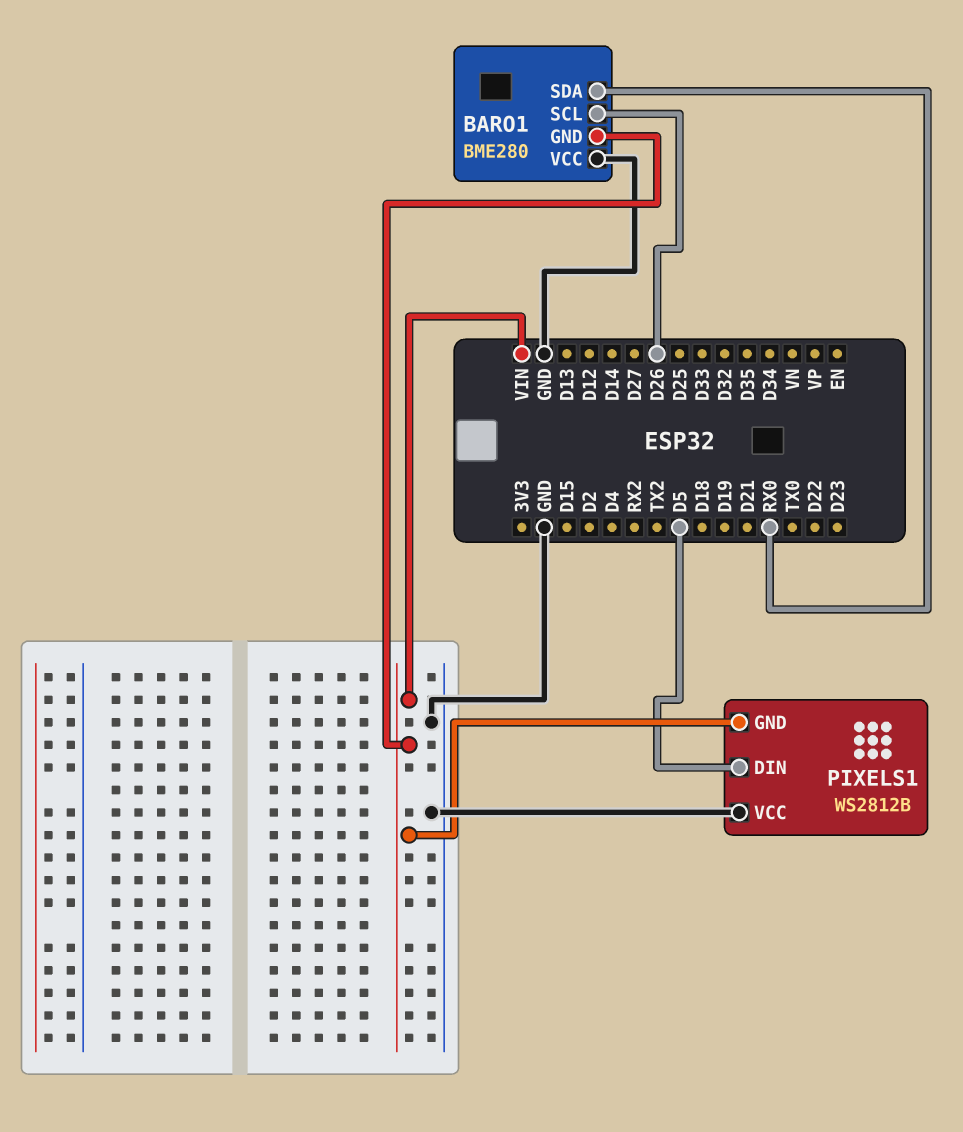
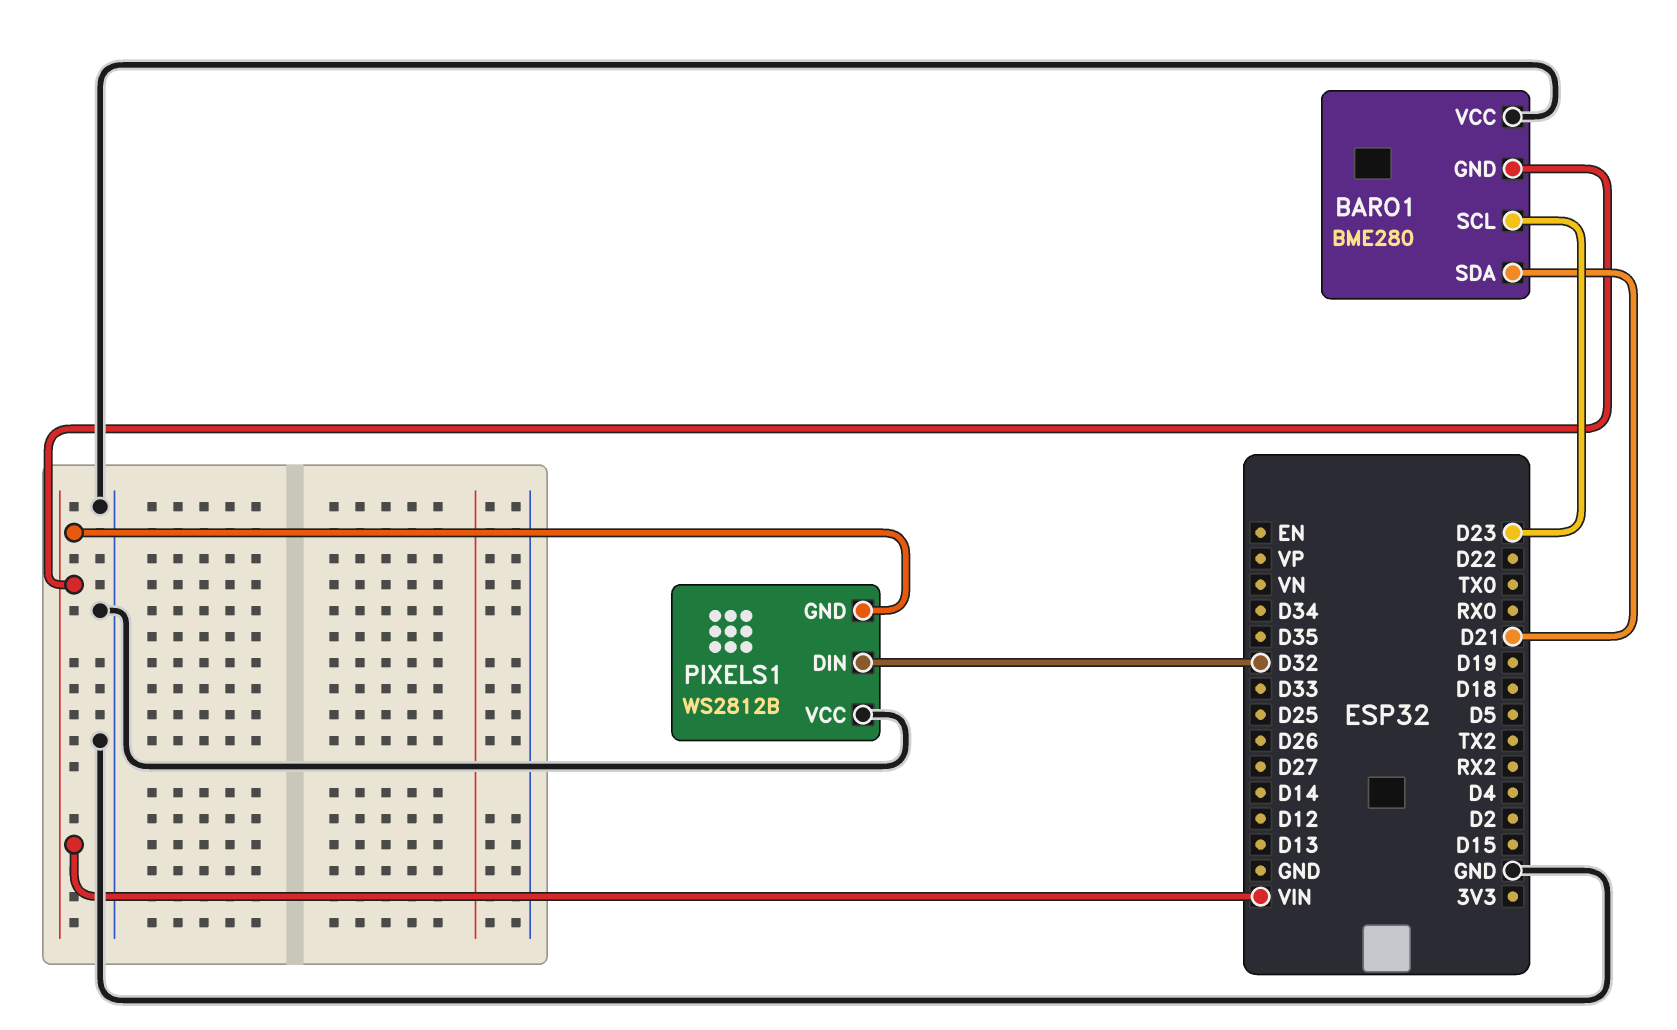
BARO1 pin SCL: D26 -> D23
BARO1 pin SDA: RX0 -> D21
PIXELS1 pin DIN: D5 -> D32

